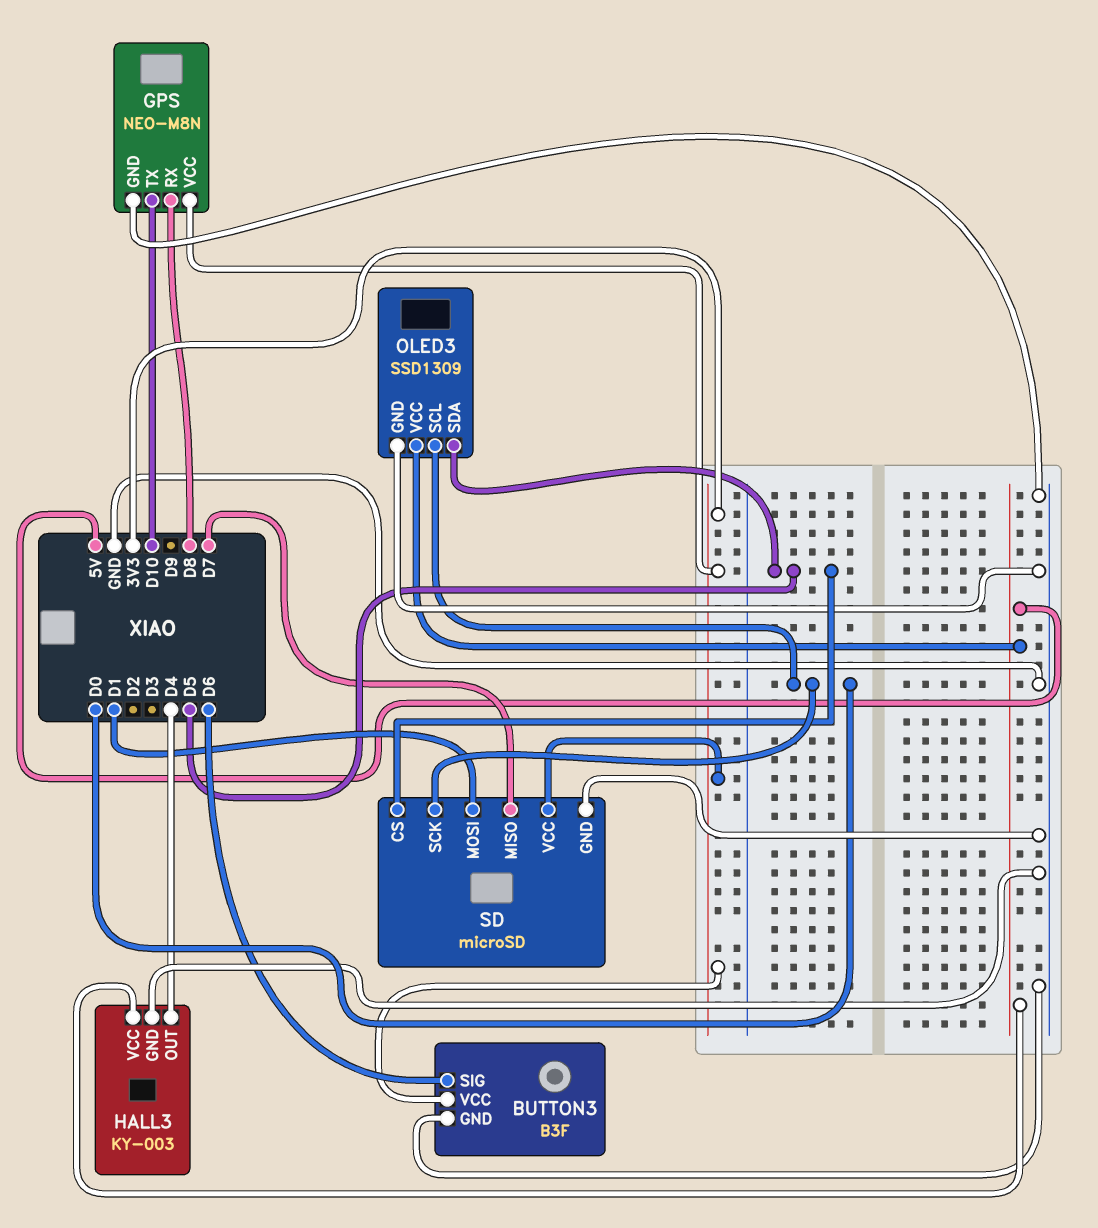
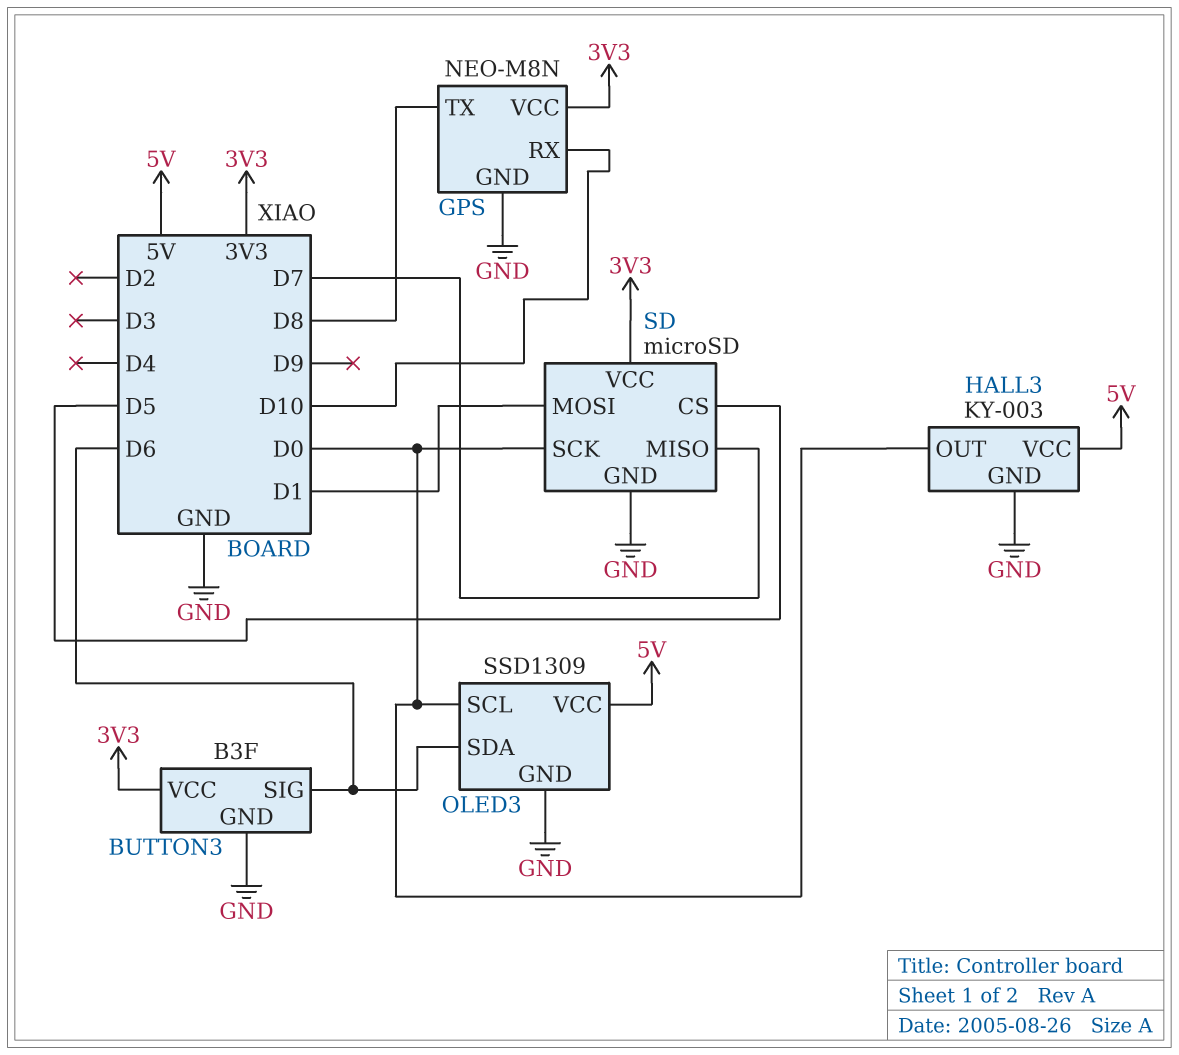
GPS pin RX: D8 -> D10
GPS pin TX: D10 -> D8
HALL3 pin OUT: D4 -> D0
OLED3 pin SDA: D5 -> D6

